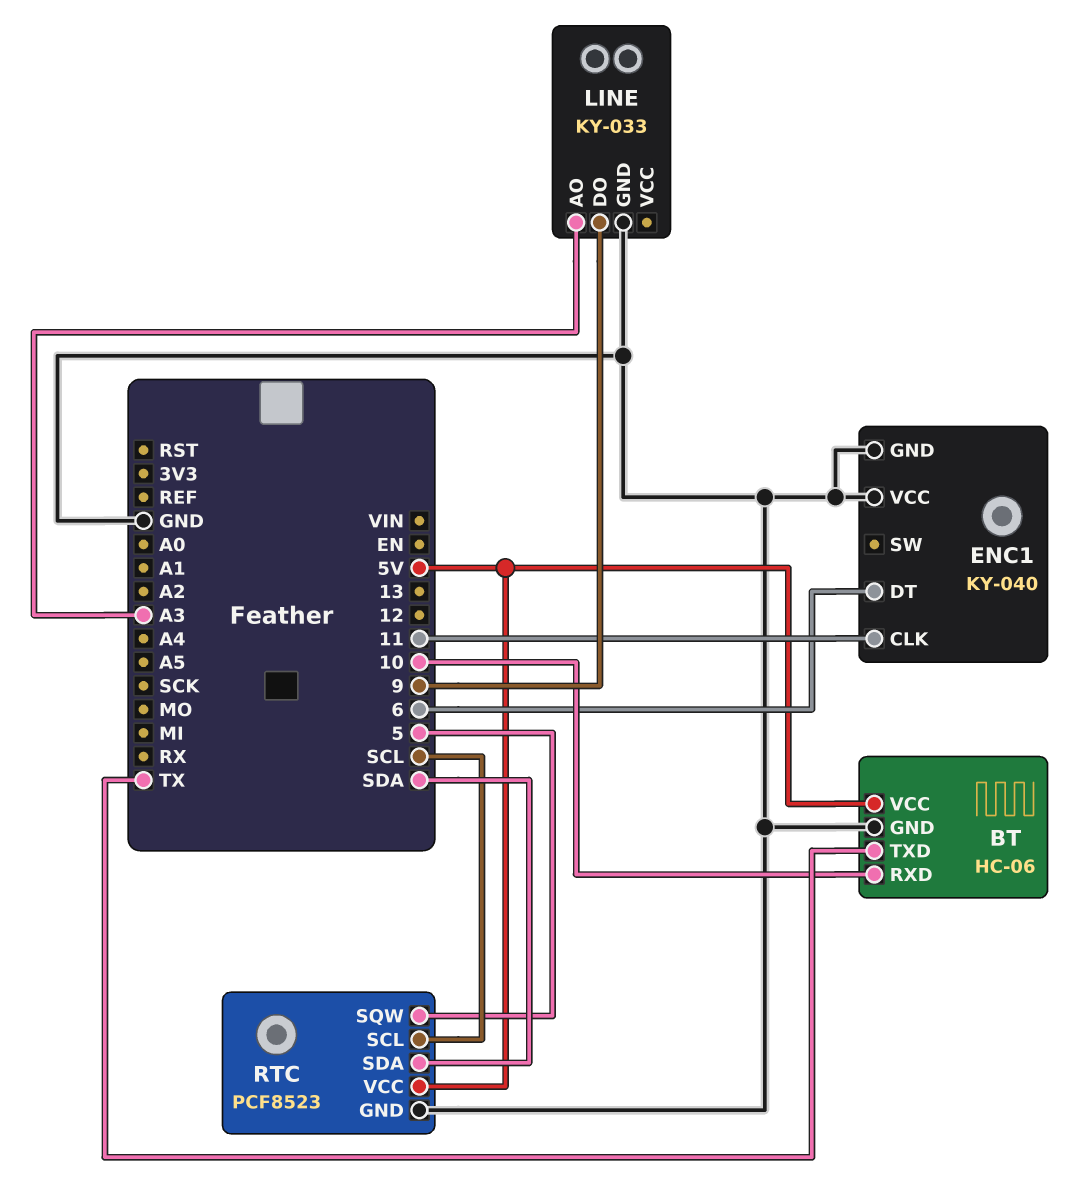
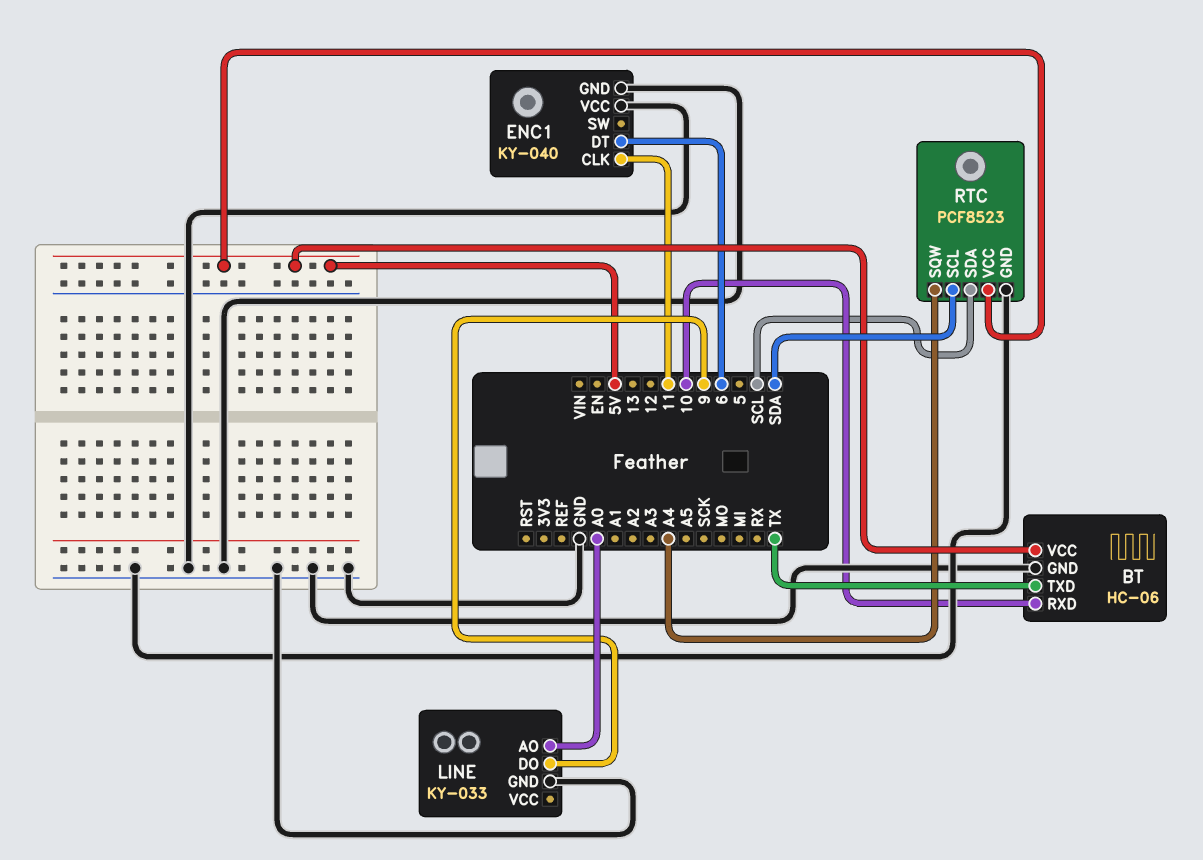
LINE pin AO: A3 -> A0
RTC pin SCL: SCL -> SDA
RTC pin SDA: SDA -> SCL
RTC pin SQW: 5 -> A4

